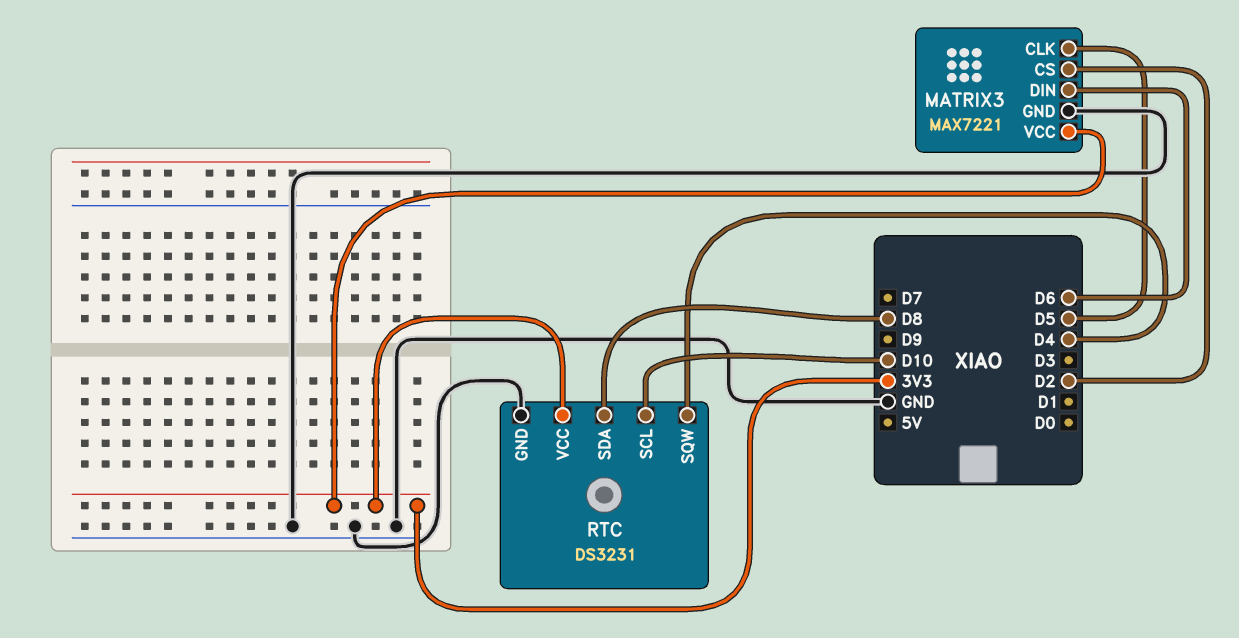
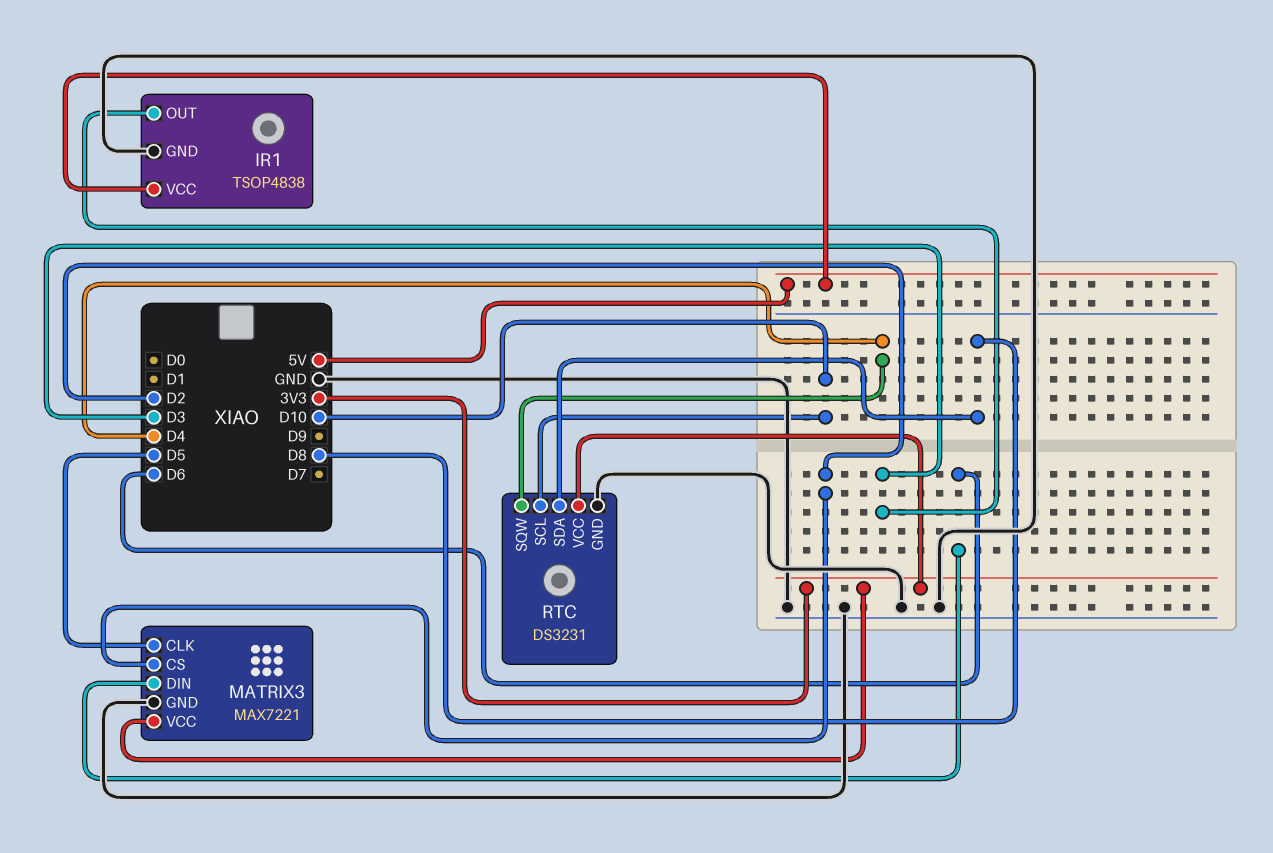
IR1: none -> TSOP4838
IR1 pin GND: none -> GND
IR1 pin OUT: none -> D3
IR1 pin VCC: none -> 5V

